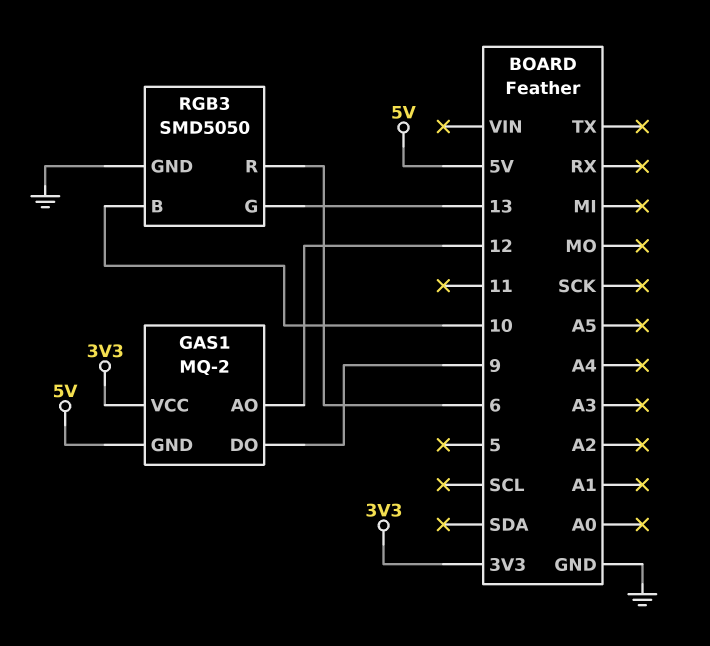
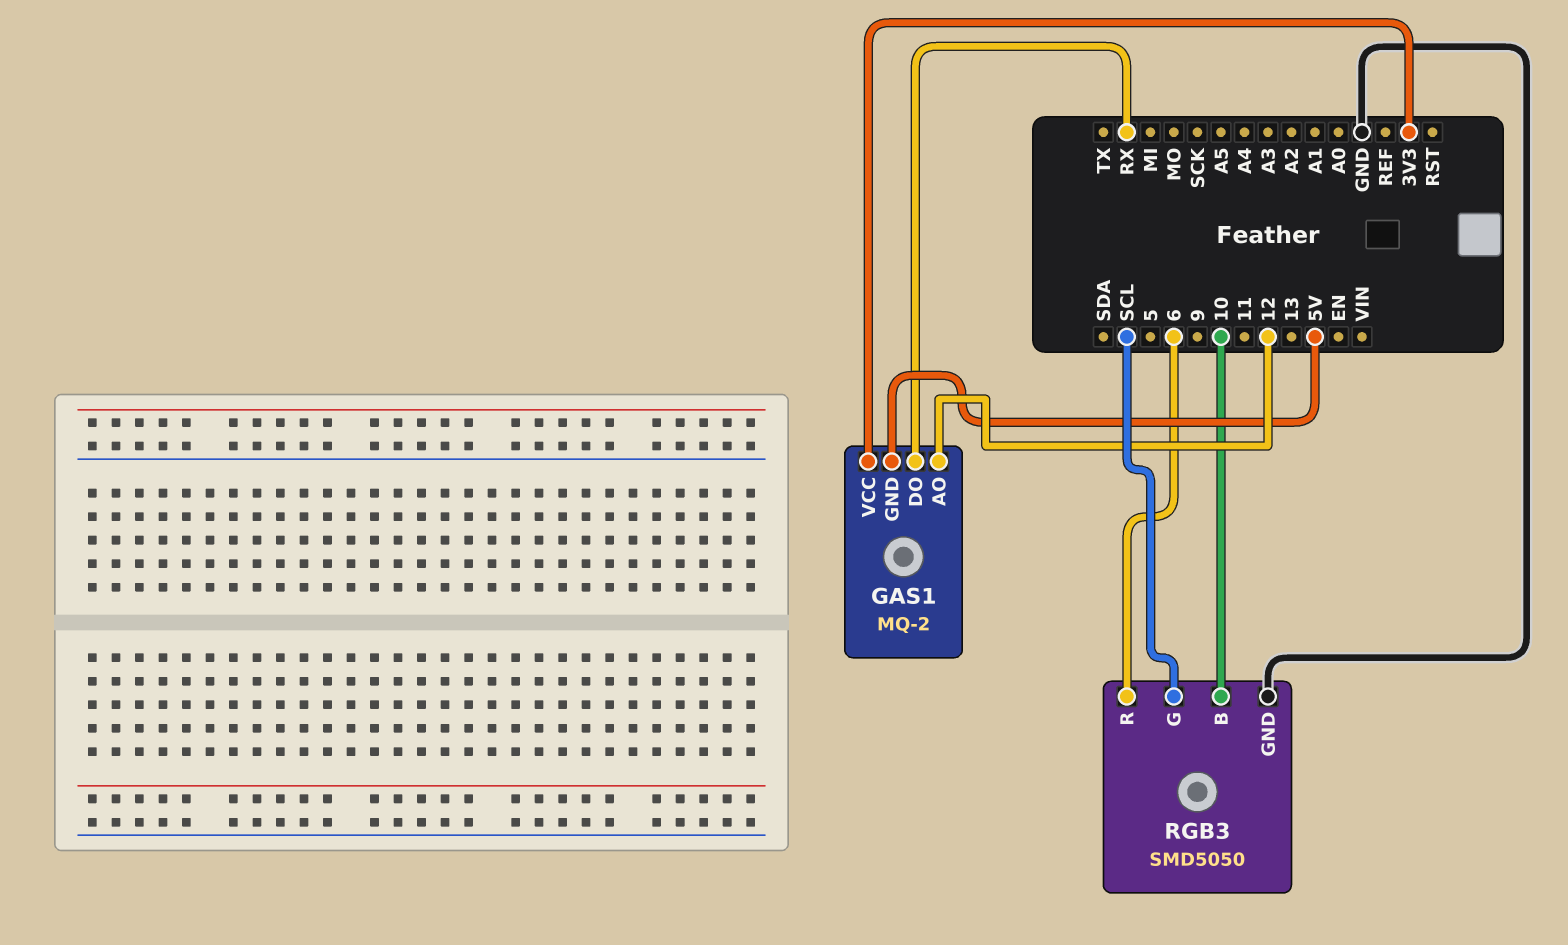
GAS1 pin DO: 9 -> RX
RGB3 pin G: 13 -> SCL

